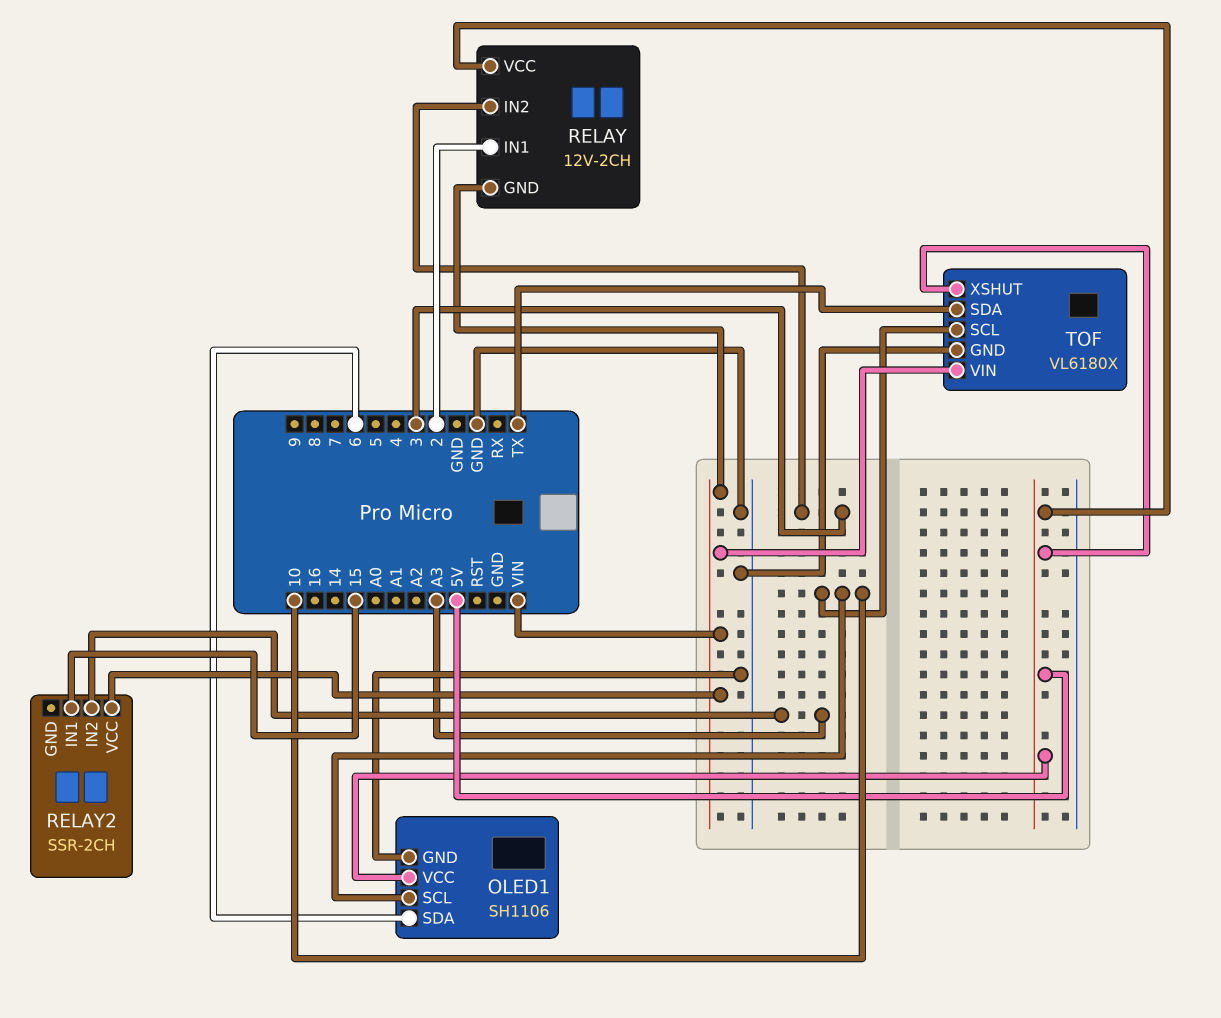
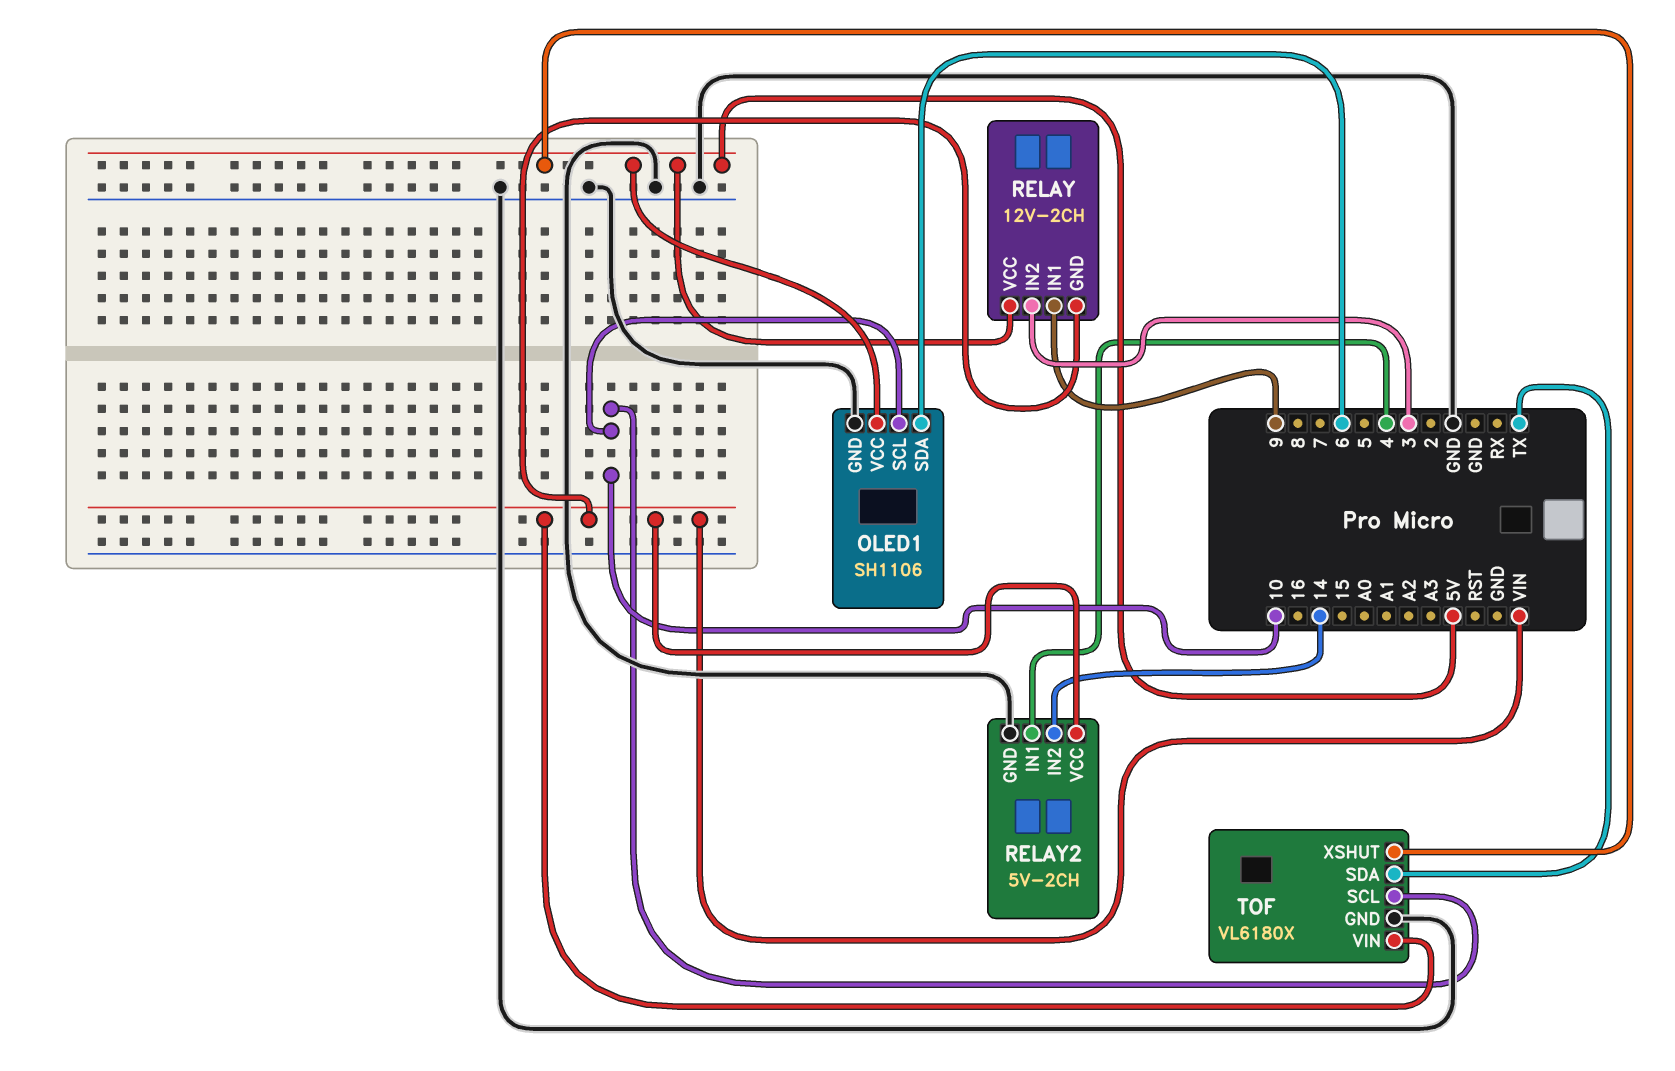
RELAY pin IN1: 2 -> 9
RELAY2: SSR-2CH -> 5V-2CH
RELAY2 pin GND: none -> GND
RELAY2 pin IN1: 15 -> 4
RELAY2 pin IN2: A3 -> 14

